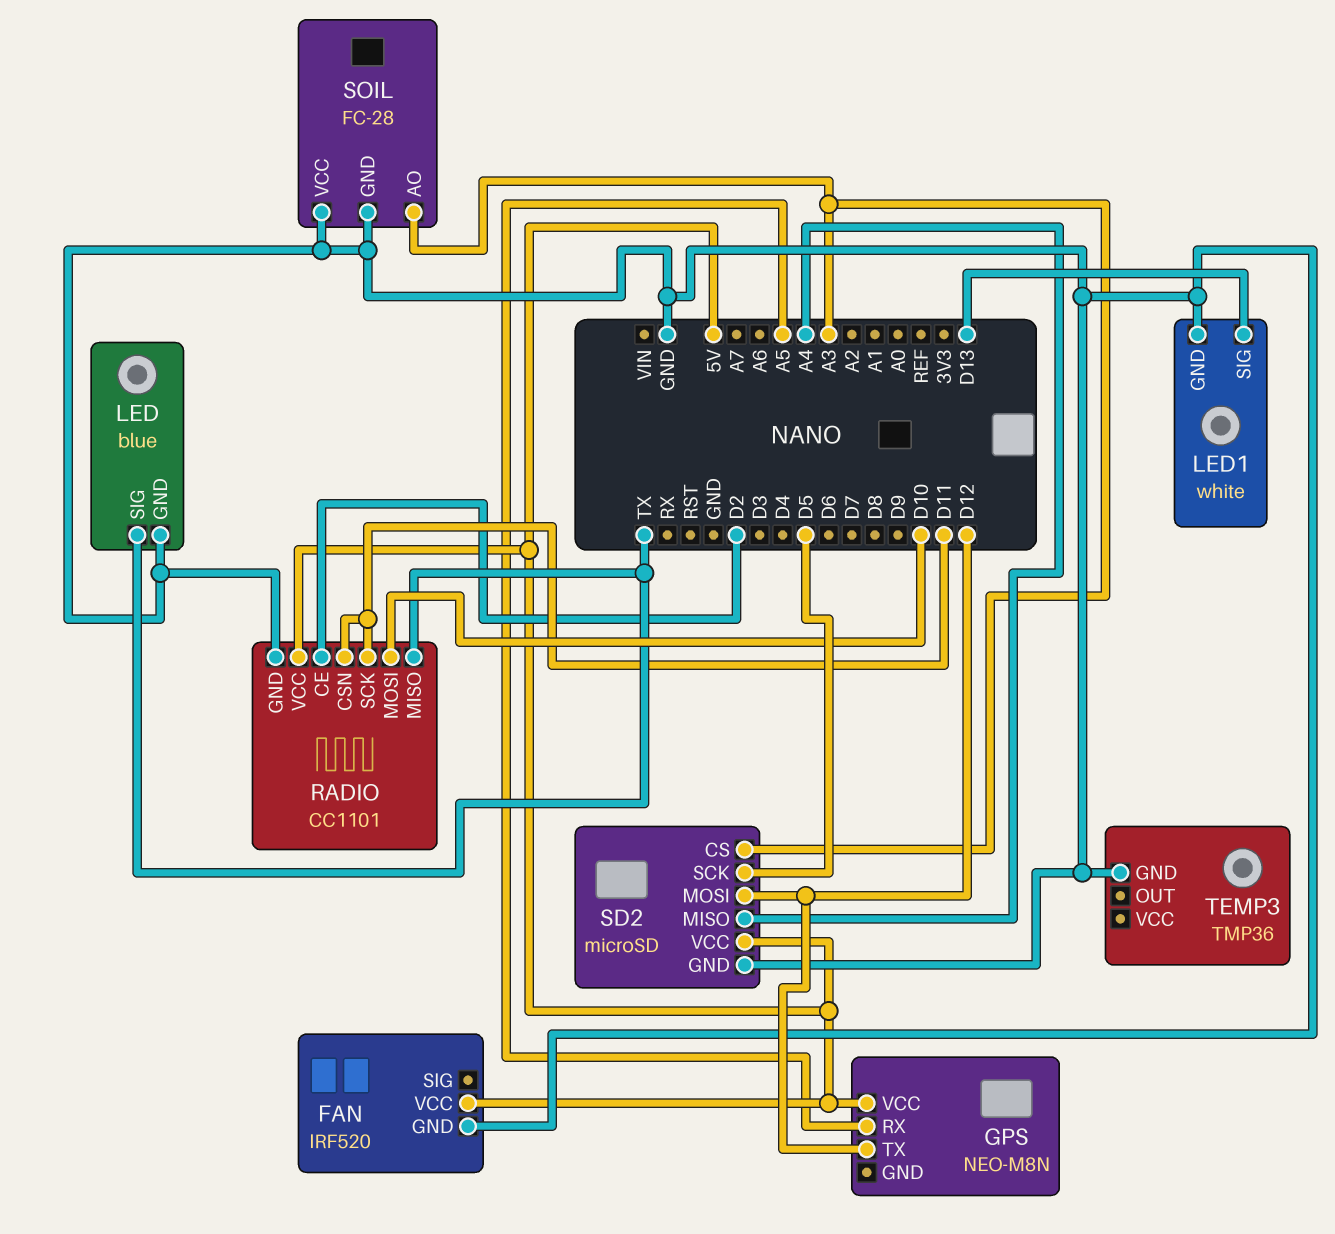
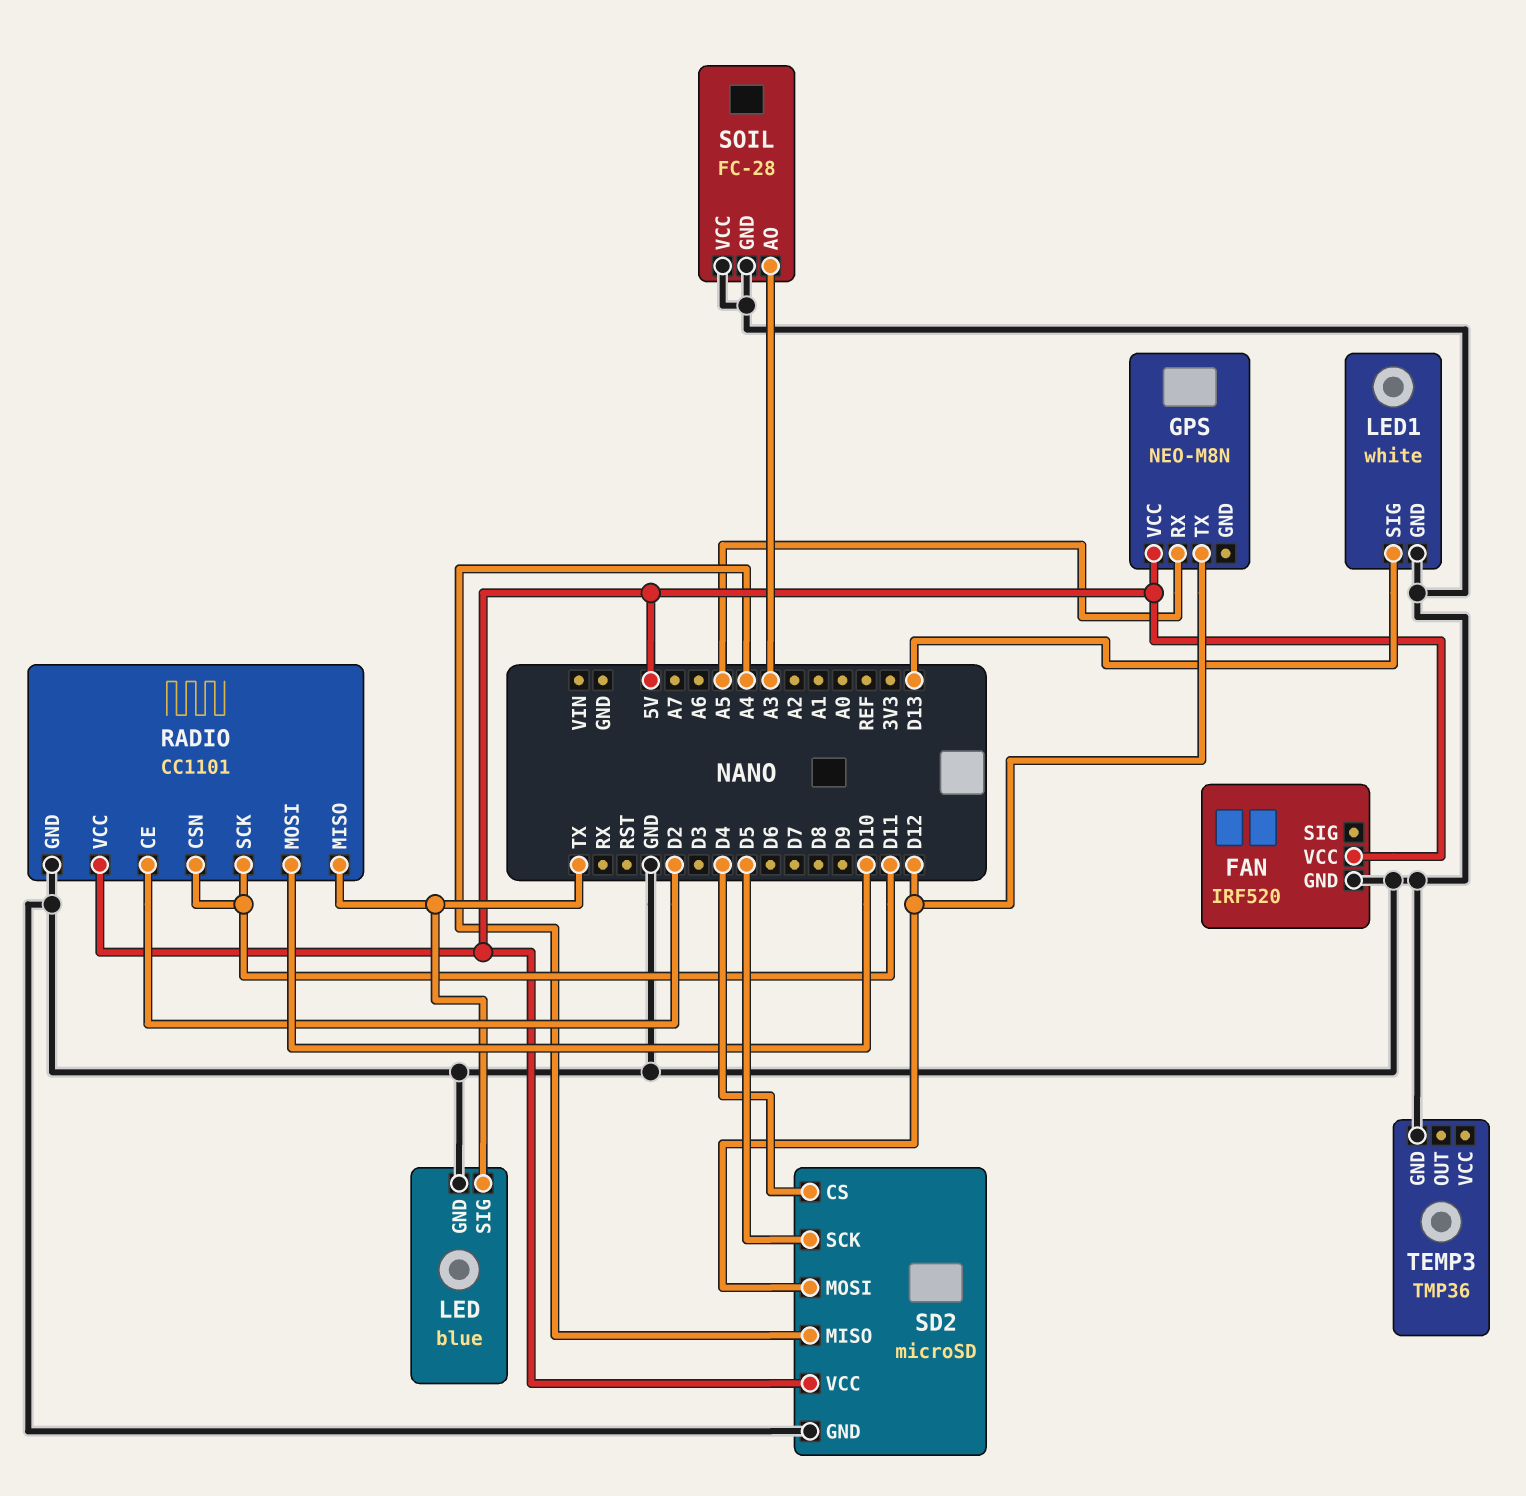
SD2 pin CS: A3 -> D4

